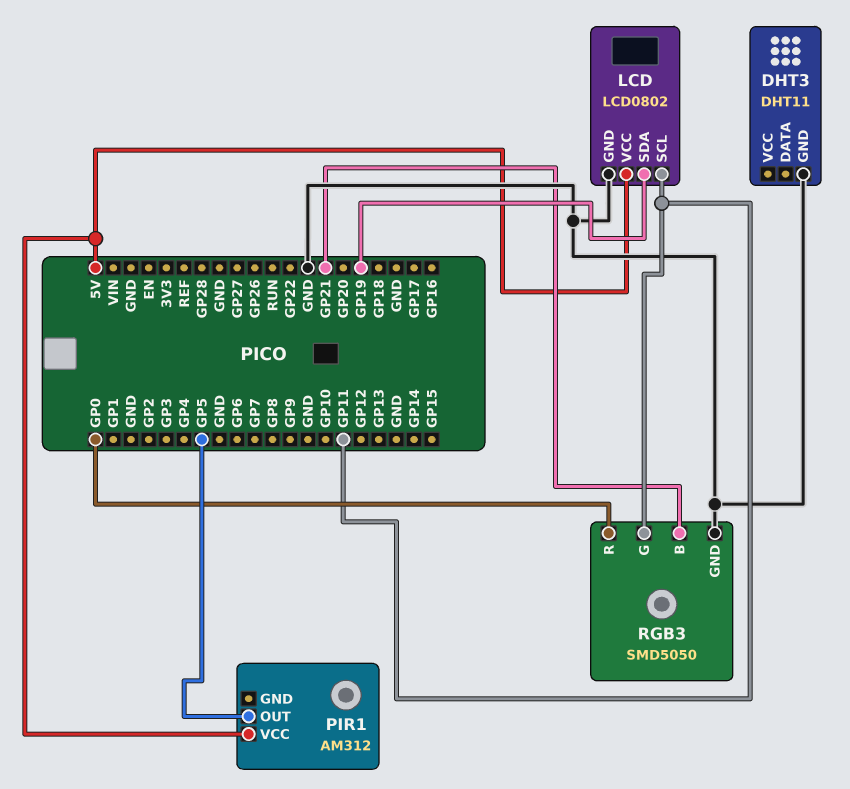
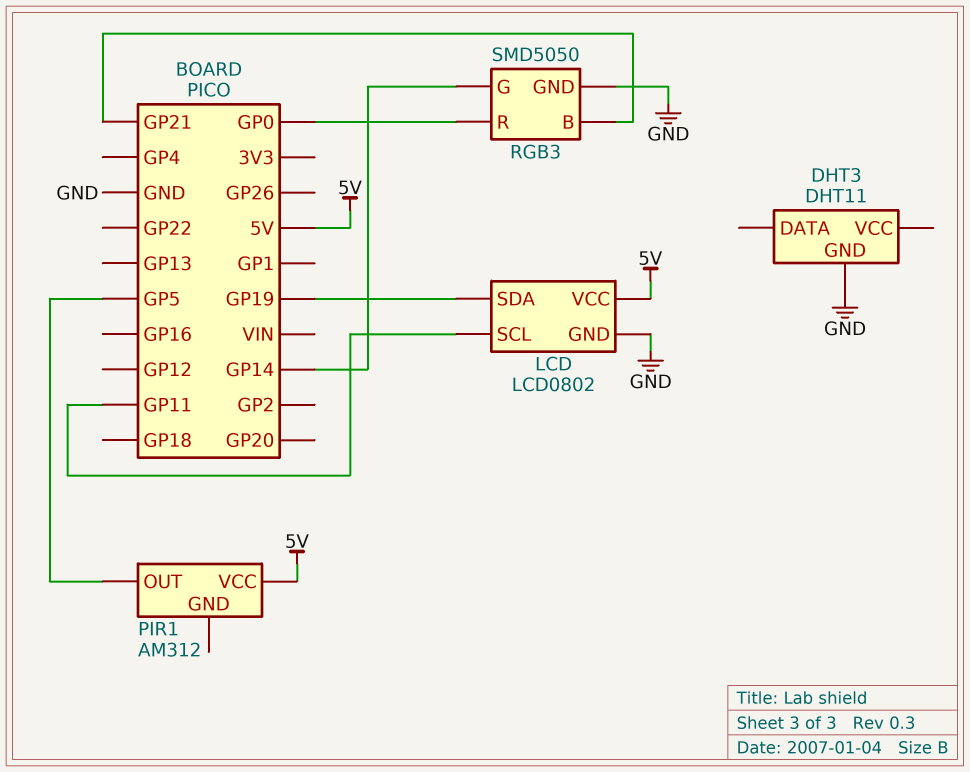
RGB3 pin G: GP11 -> GP14

